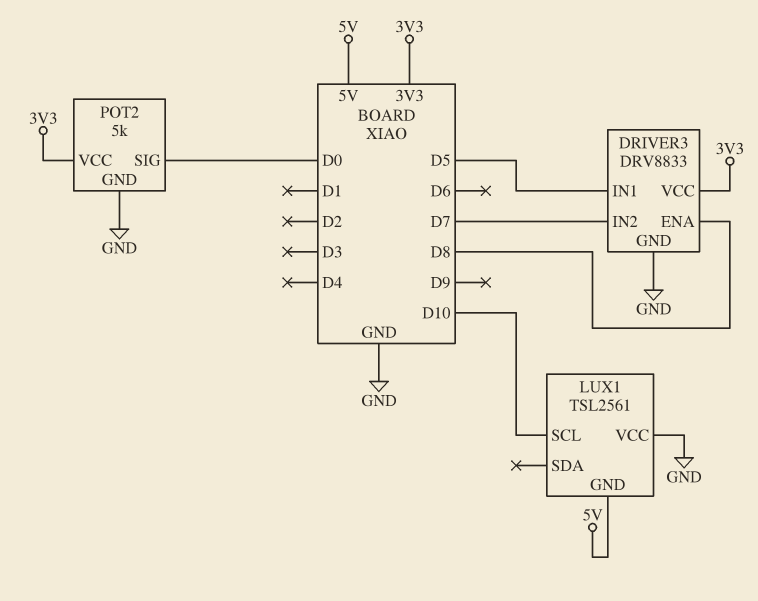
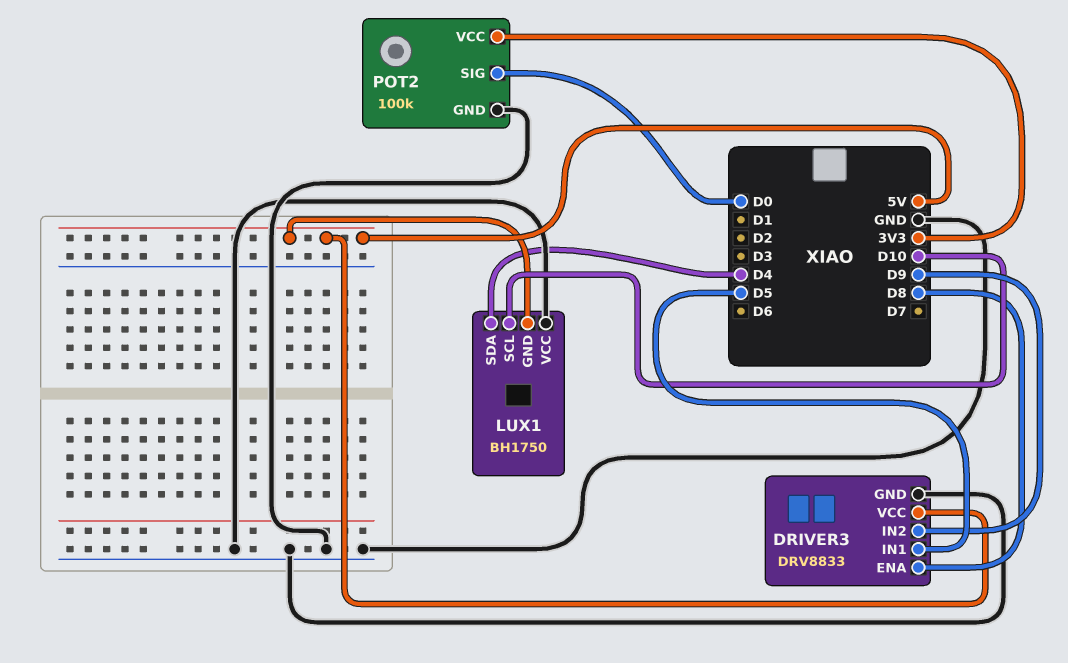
DRIVER3 pin IN2: D7 -> D9
DRIVER3 pin VCC: 3V3 -> 5V
LUX1: TSL2561 -> BH1750
LUX1 pin SDA: none -> D4
POT2: 5k -> 100k

